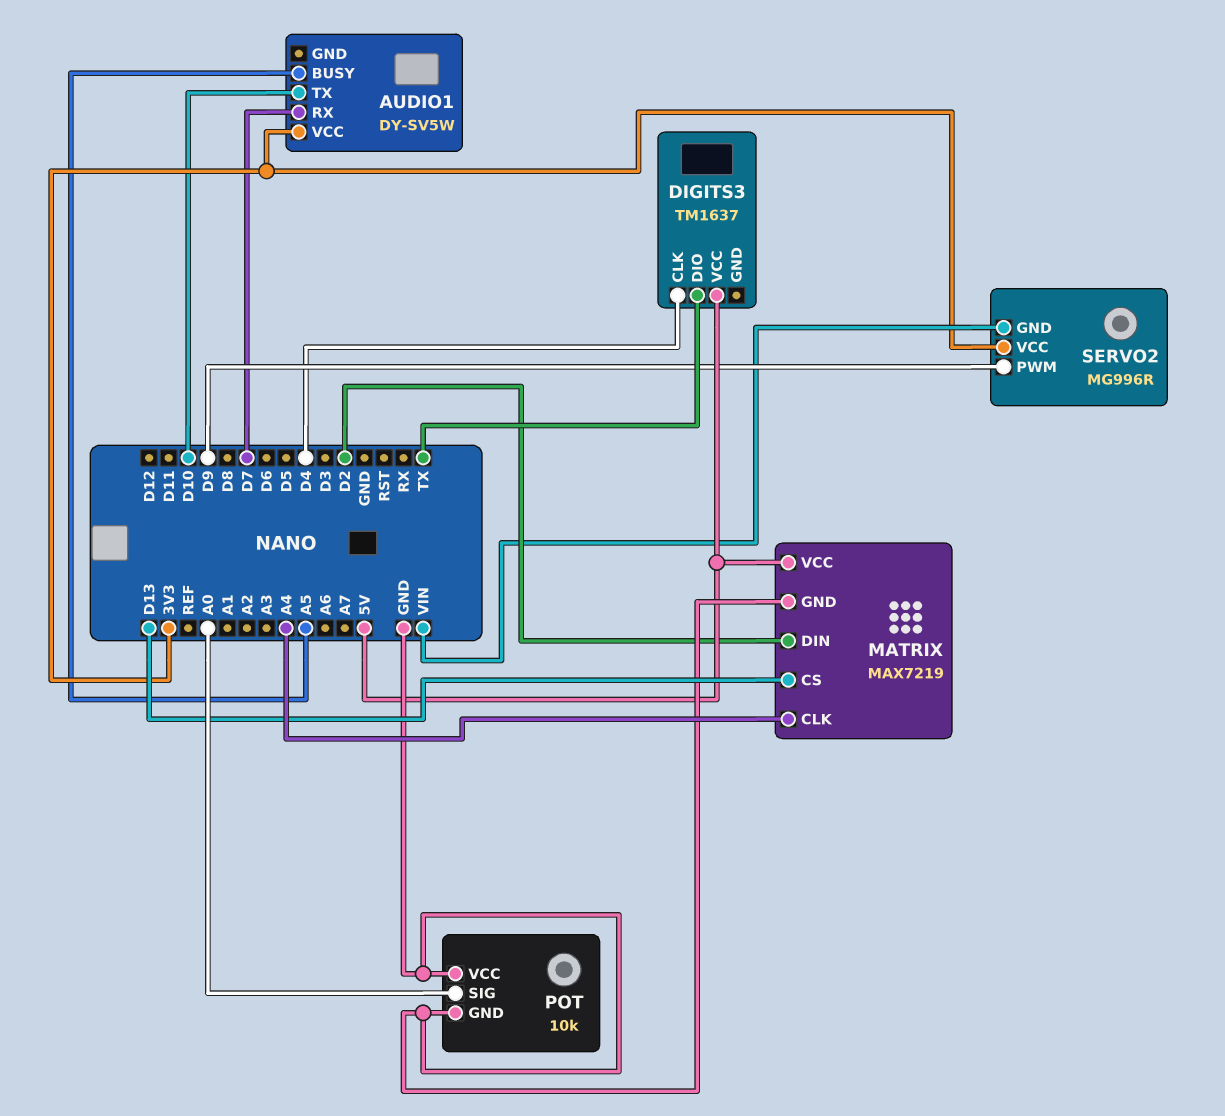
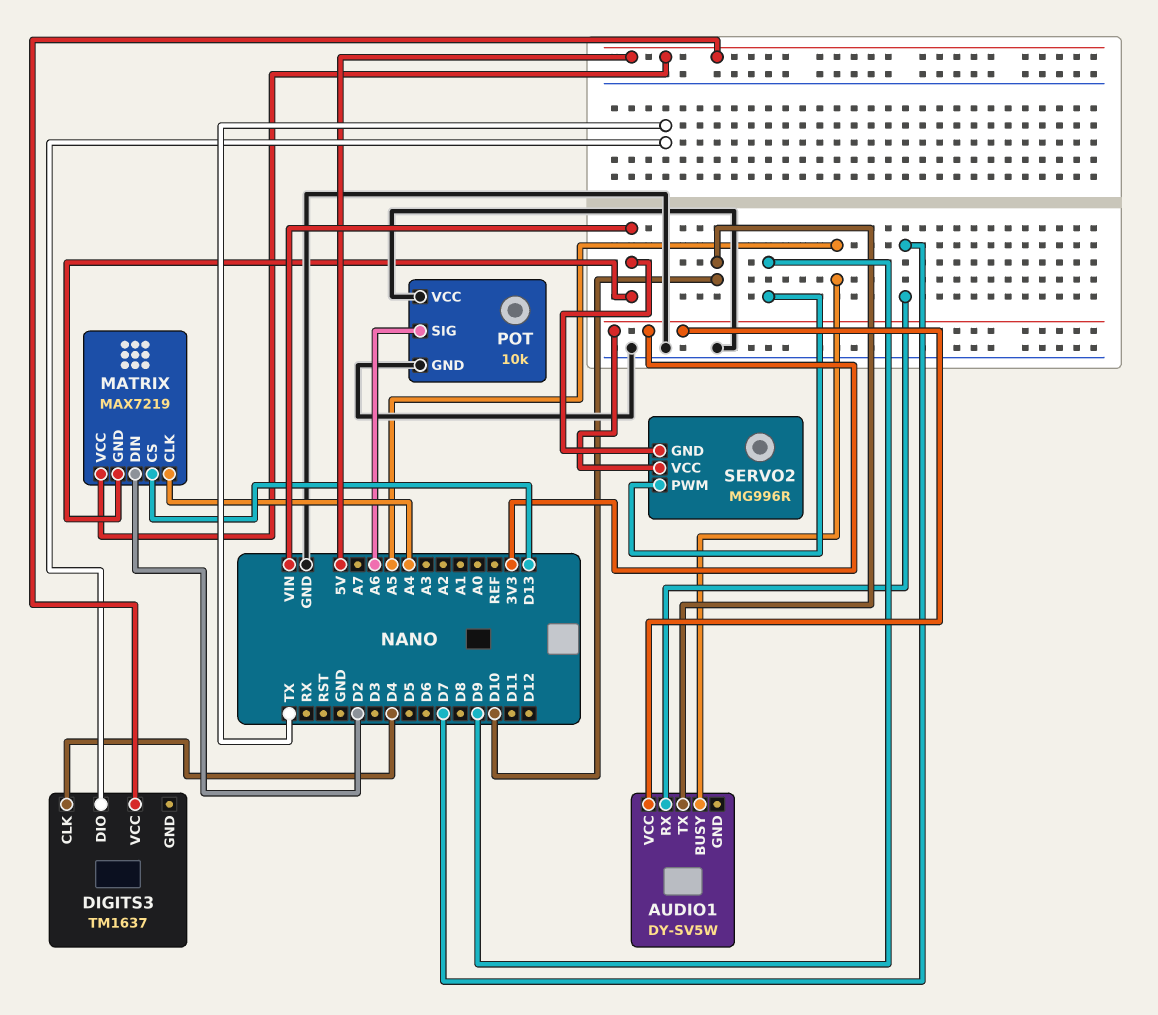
MATRIX pin GND: GND -> VIN
POT pin SIG: A0 -> A6

